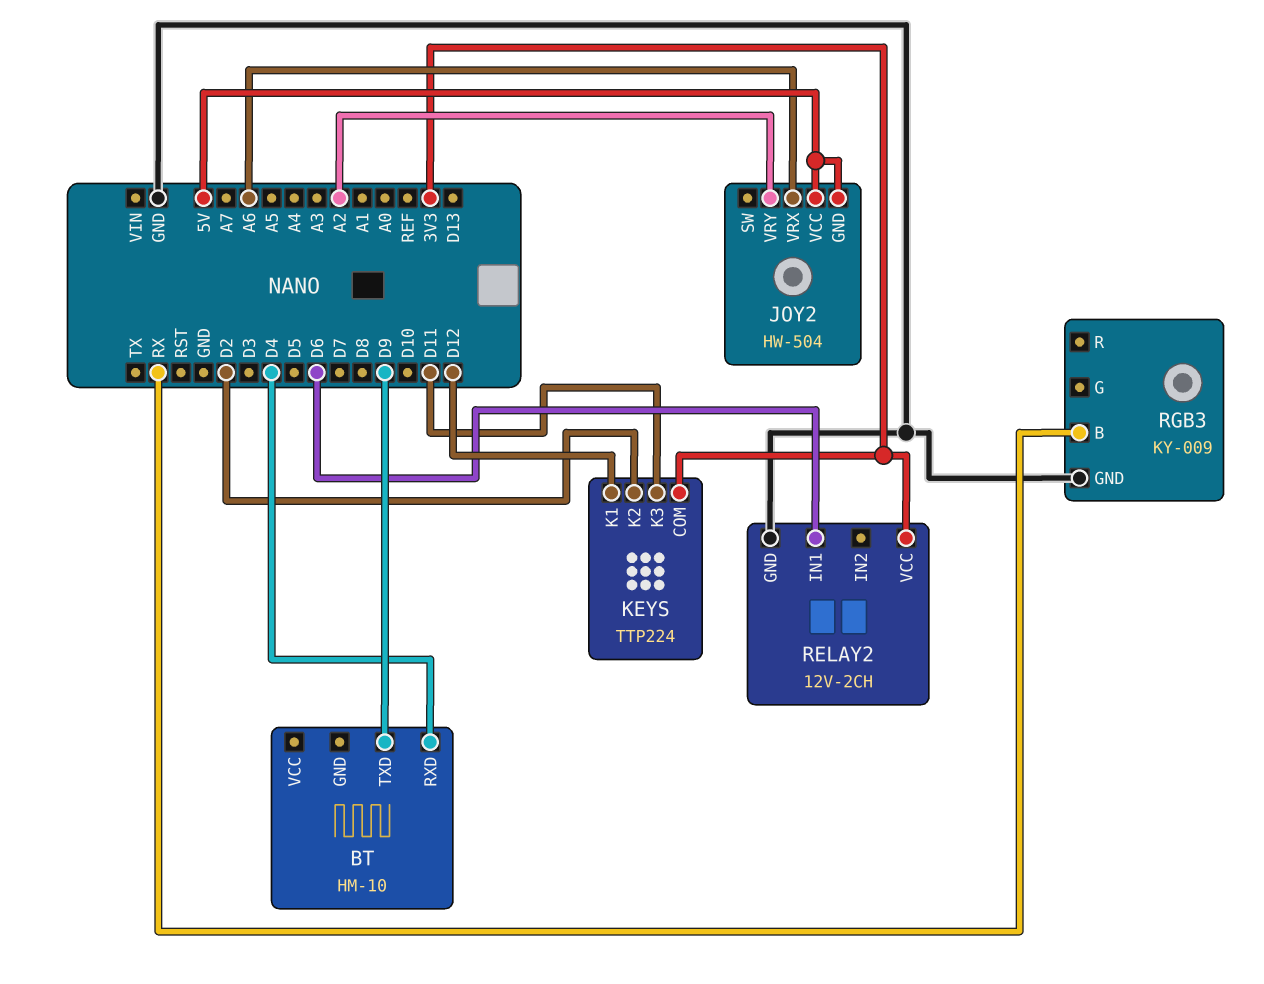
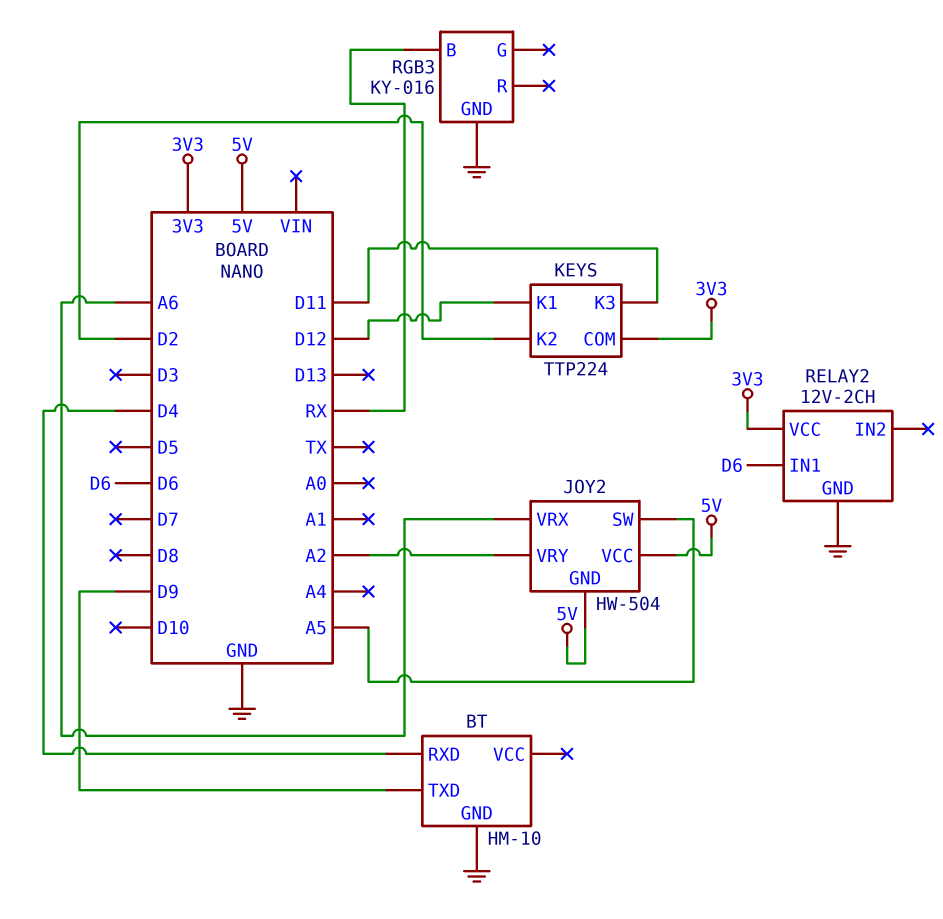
BT pin GND: none -> GND
JOY2 pin SW: none -> A5
RGB3: KY-009 -> KY-016

